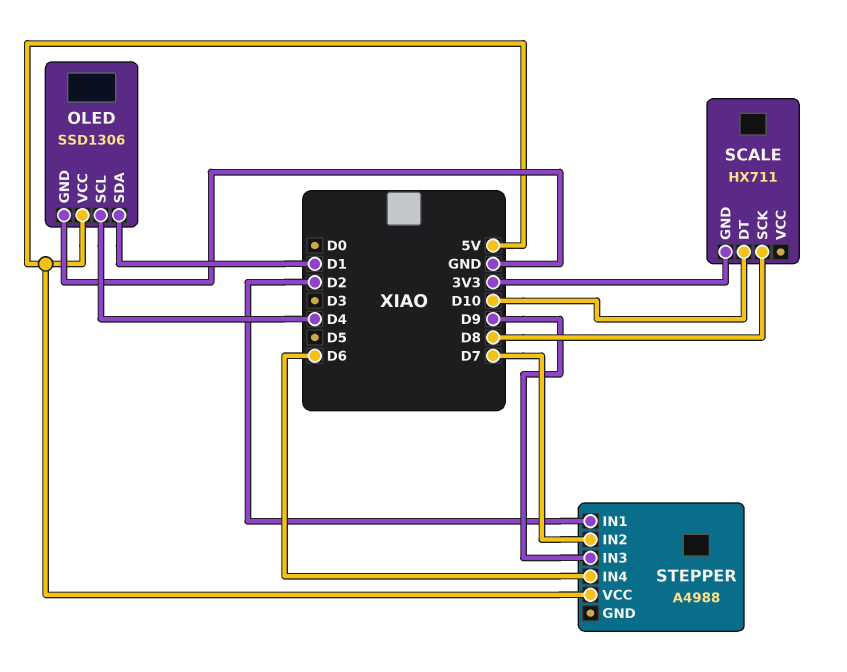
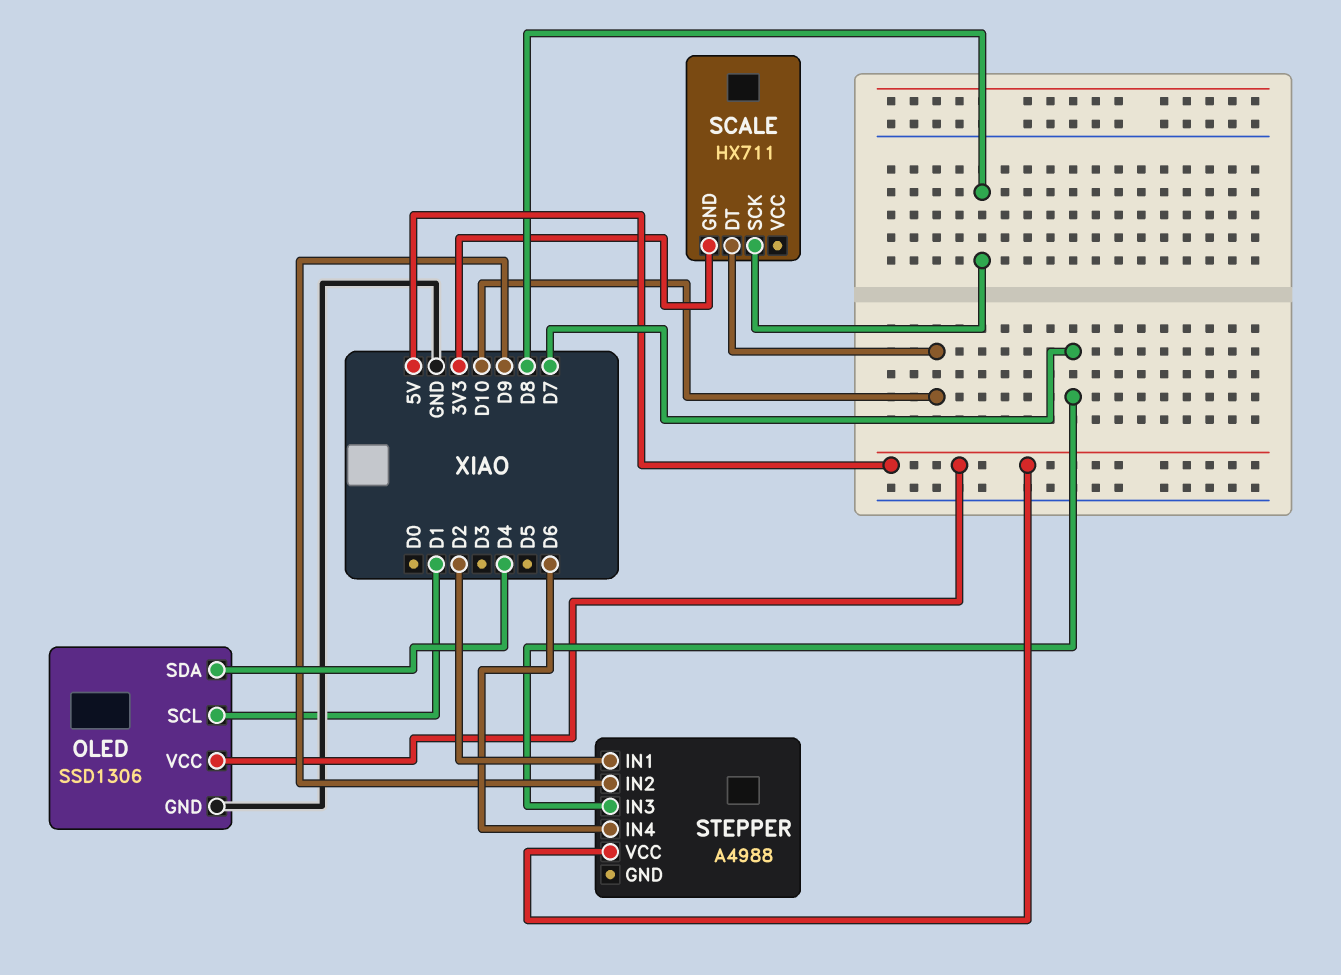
OLED pin SCL: D4 -> D1
OLED pin SDA: D1 -> D4
STEPPER pin IN2: D7 -> D9
STEPPER pin IN3: D9 -> D7

